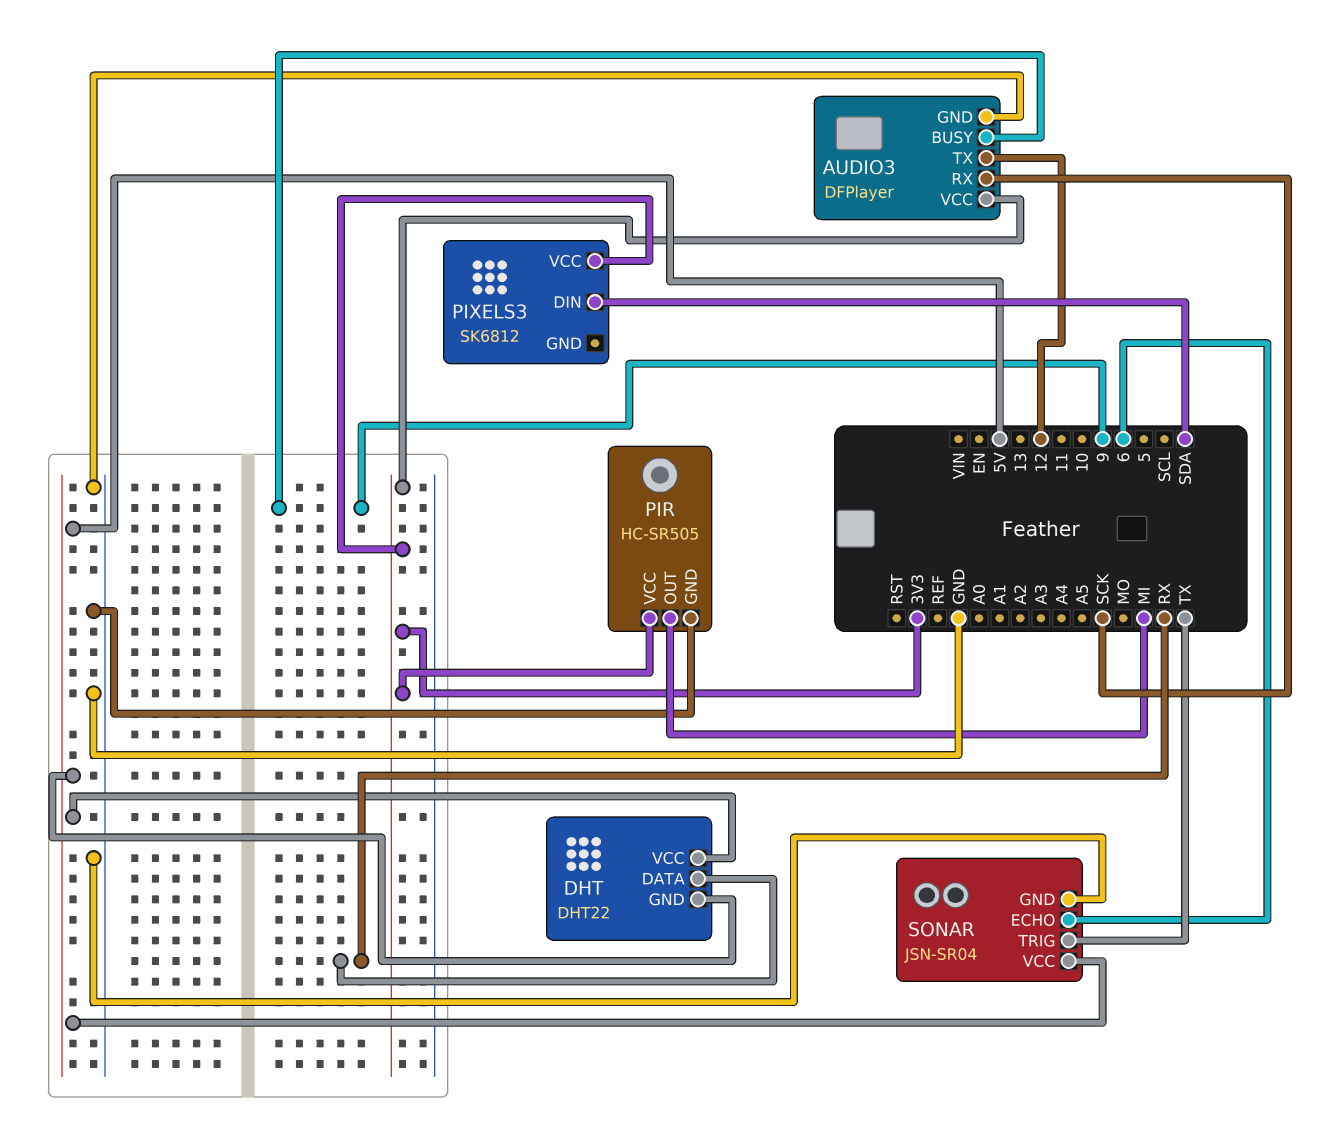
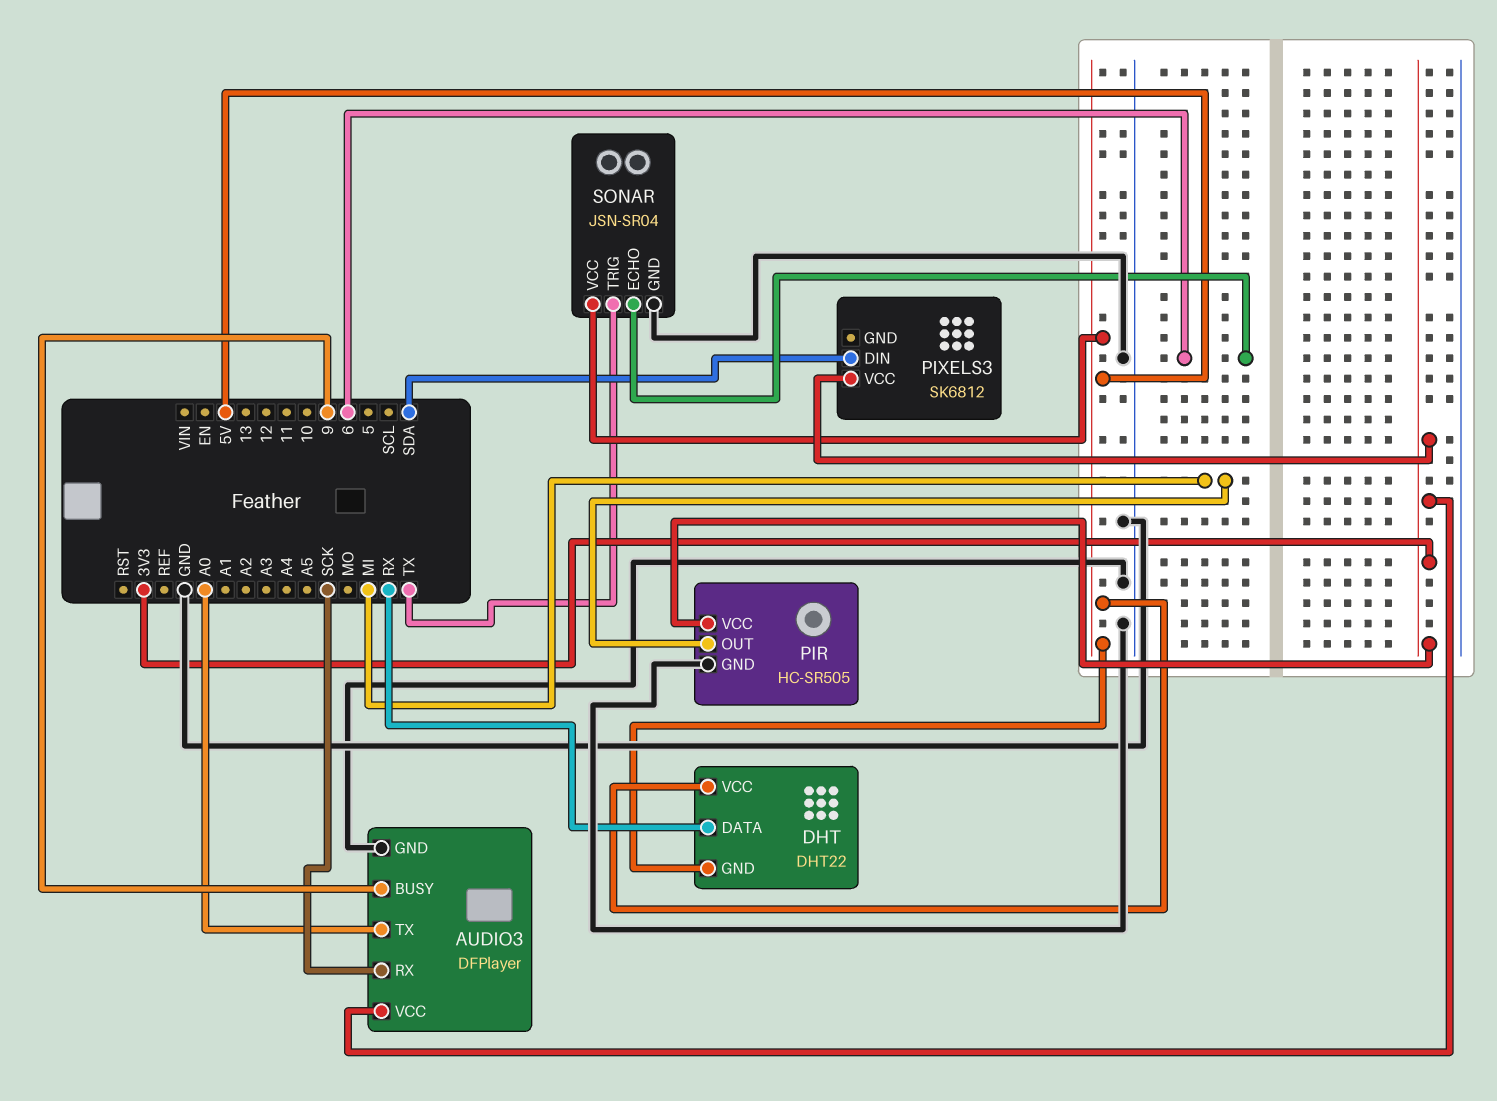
AUDIO3 pin TX: 12 -> A0

